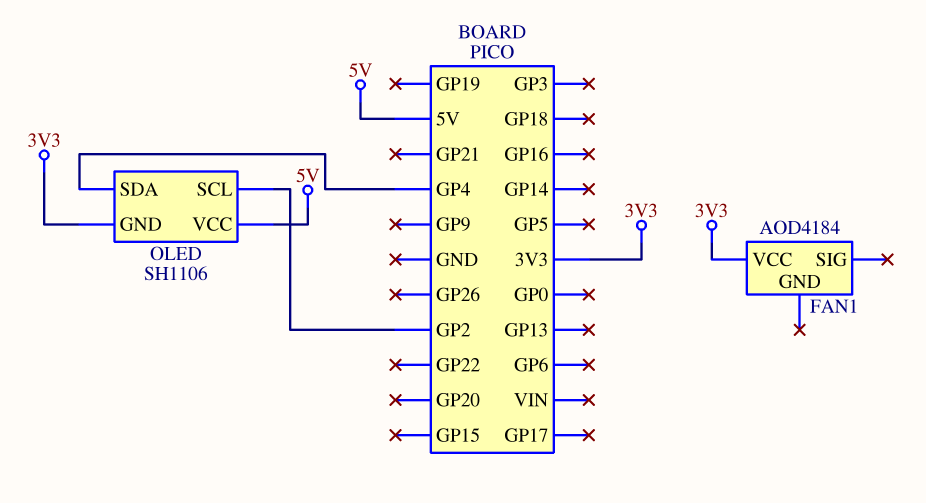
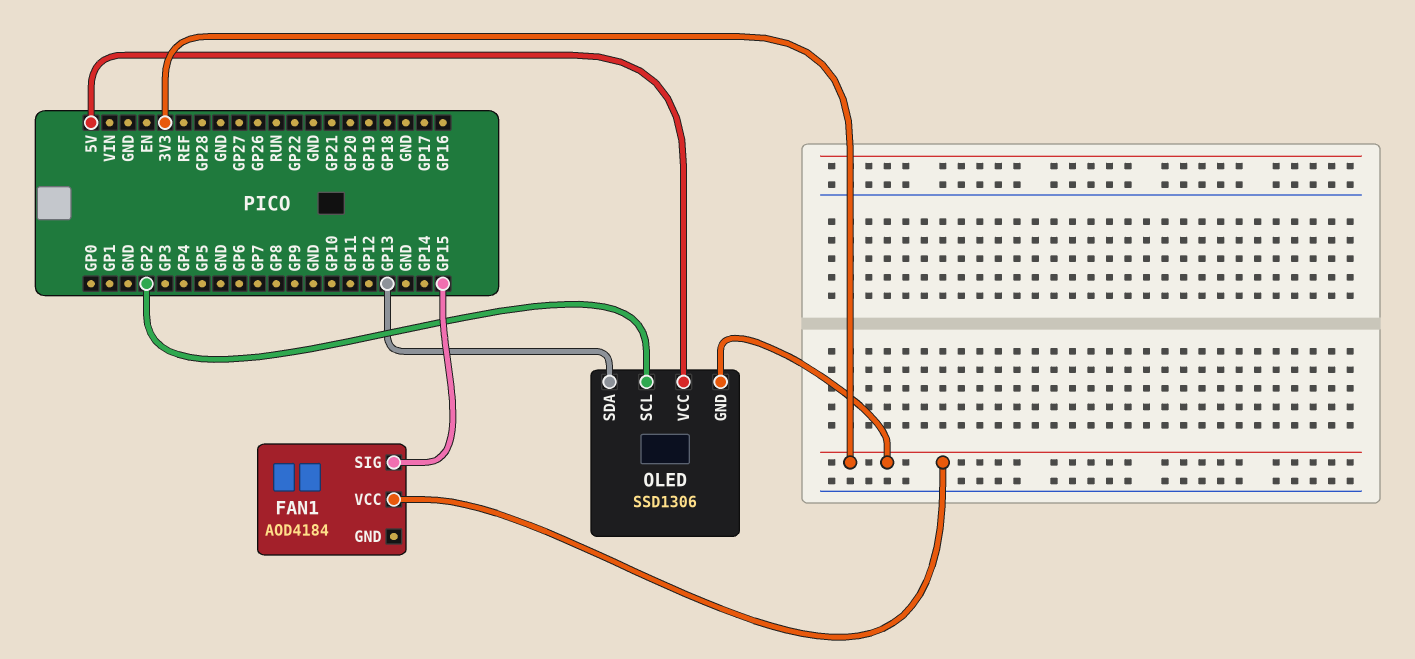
FAN1 pin SIG: none -> GP15
OLED: SH1106 -> SSD1306
OLED pin SDA: GP4 -> GP13

